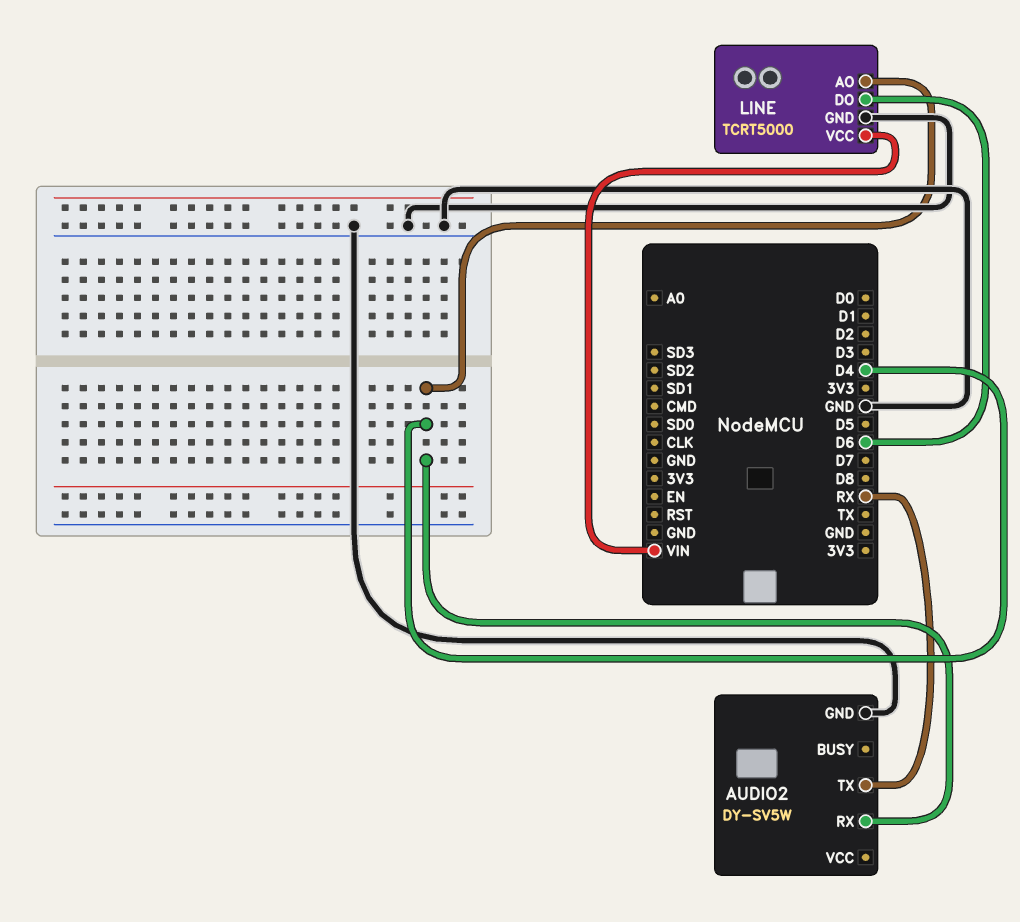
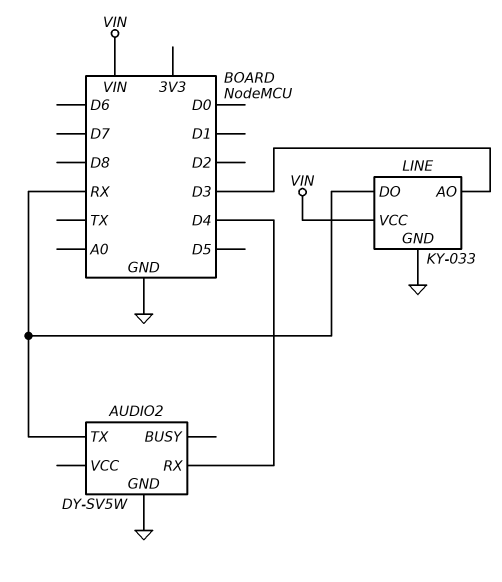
LINE: TCRT5000 -> KY-033
LINE pin AO: D4 -> D3
LINE pin DO: D6 -> RX

